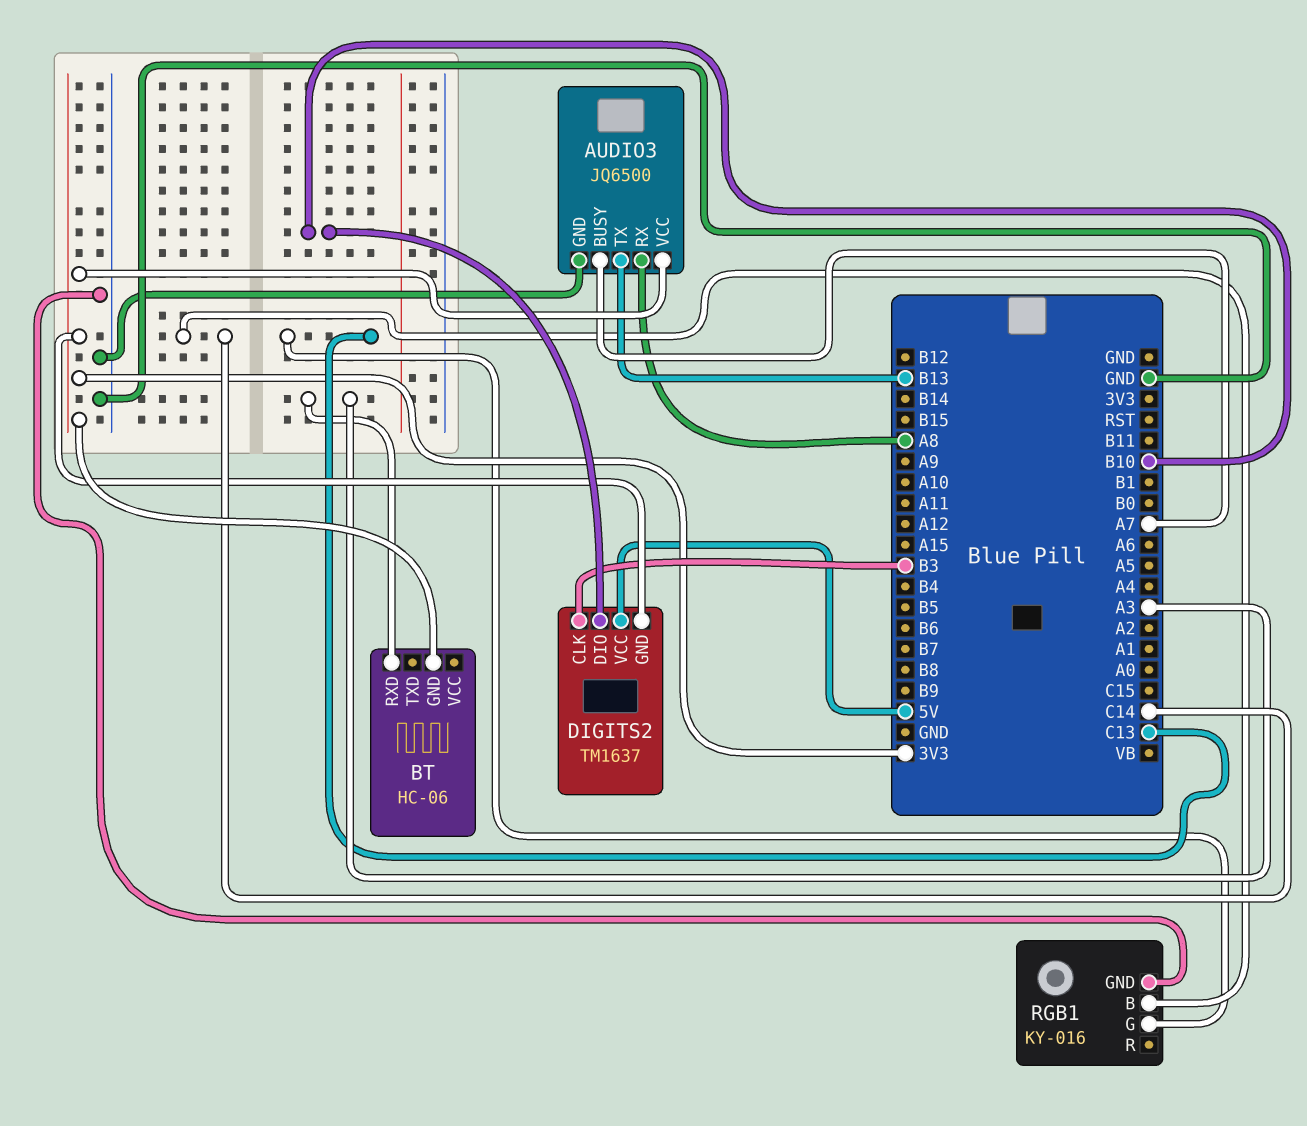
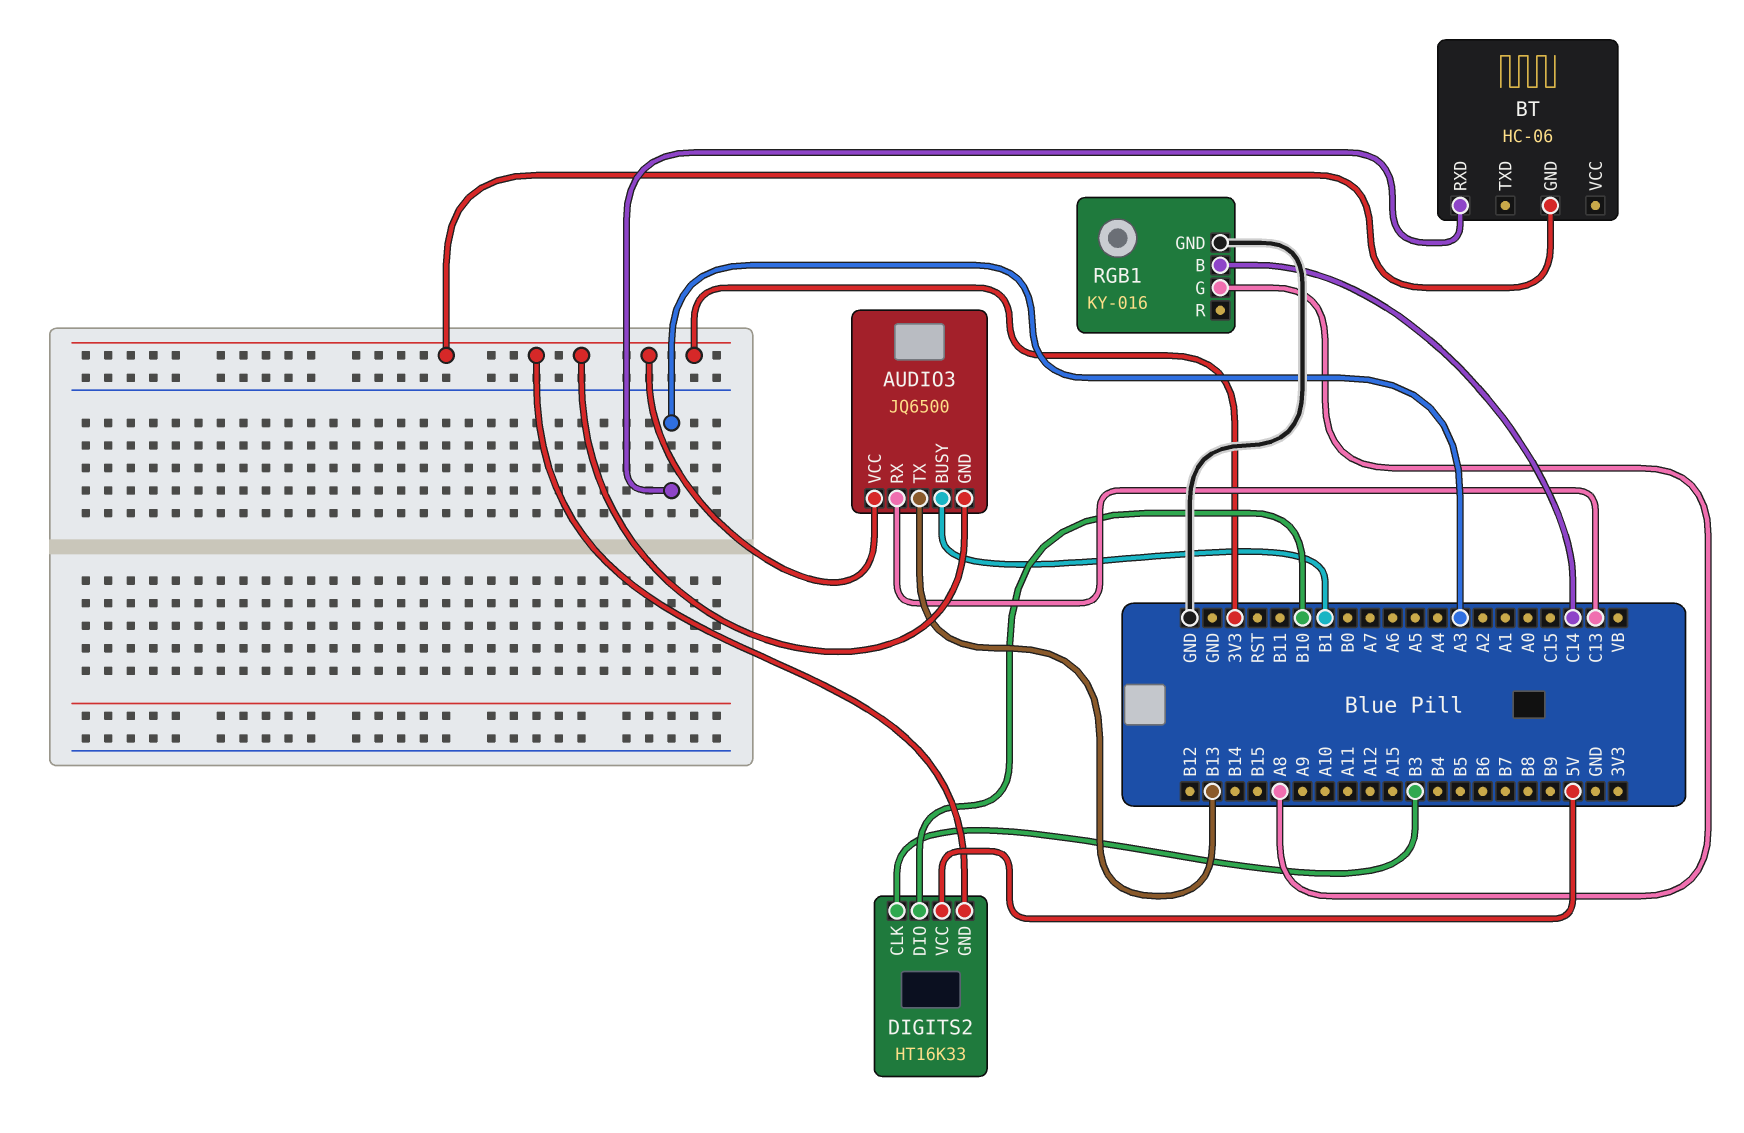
AUDIO3 pin BUSY: A7 -> B1
AUDIO3 pin GND: GND -> 3V3
AUDIO3 pin RX: A8 -> C13
DIGITS2: TM1637 -> HT16K33
RGB1 pin G: C13 -> A8

